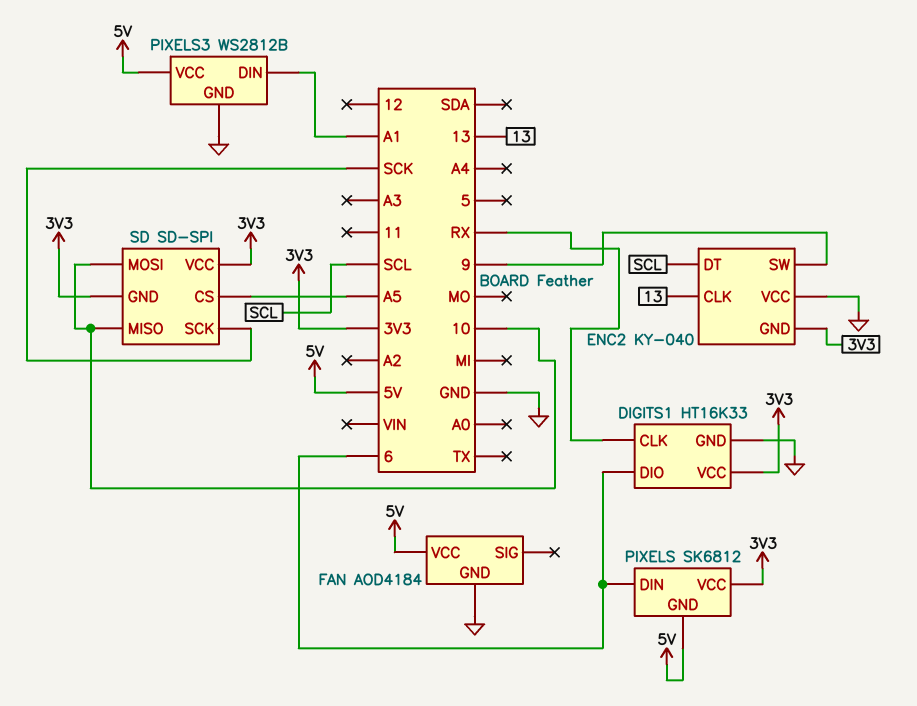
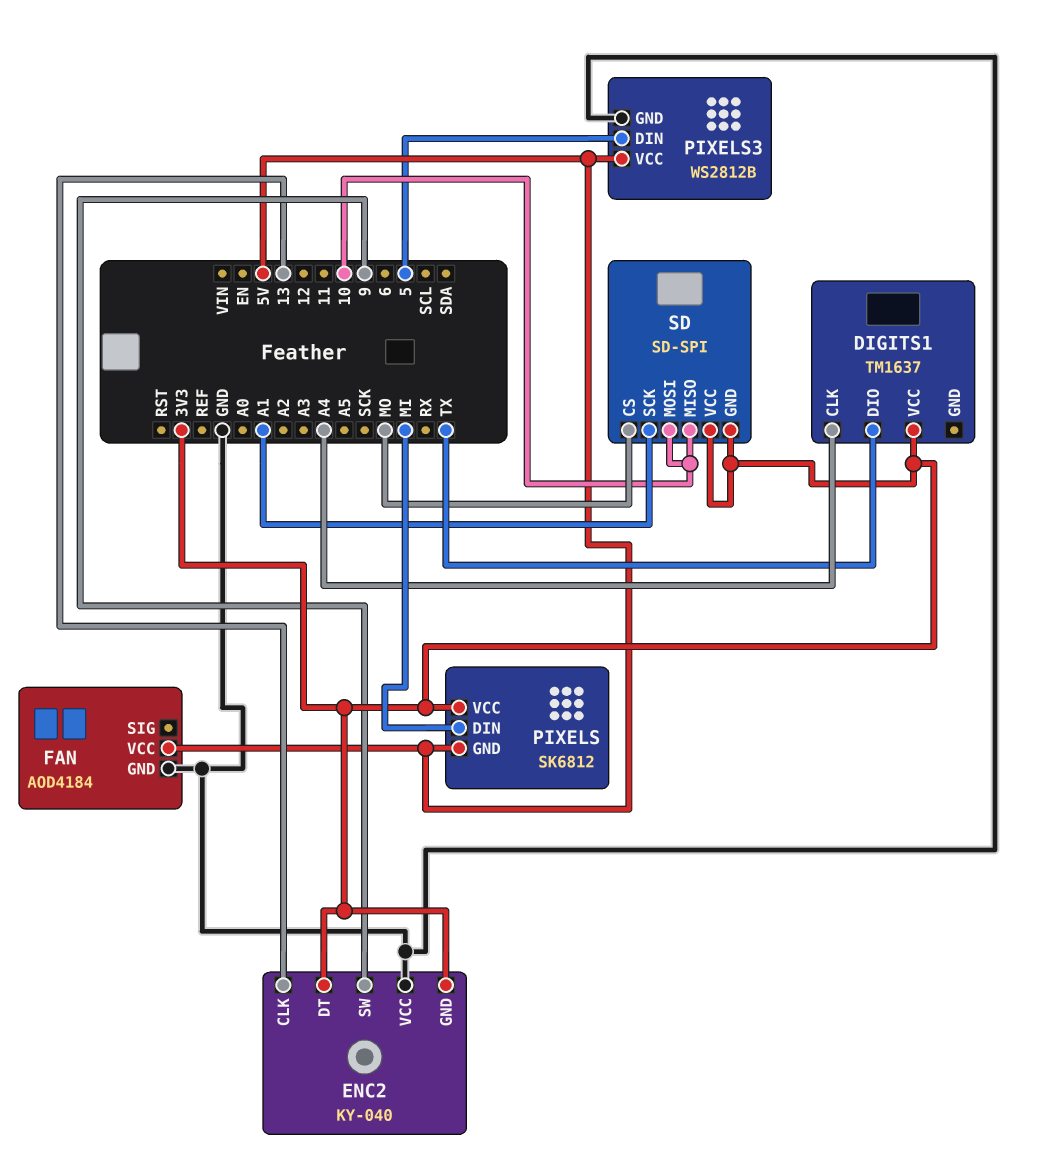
DIGITS1: HT16K33 -> TM1637
DIGITS1 pin CLK: RX -> A4
DIGITS1 pin DIO: 6 -> TX
DIGITS1 pin GND: GND -> none
ENC2 pin DT: SCL -> 3V3
PIXELS pin DIN: 6 -> MI
PIXELS3 pin DIN: A1 -> 5
SD pin CS: A5 -> MO
SD pin SCK: SCK -> A1

